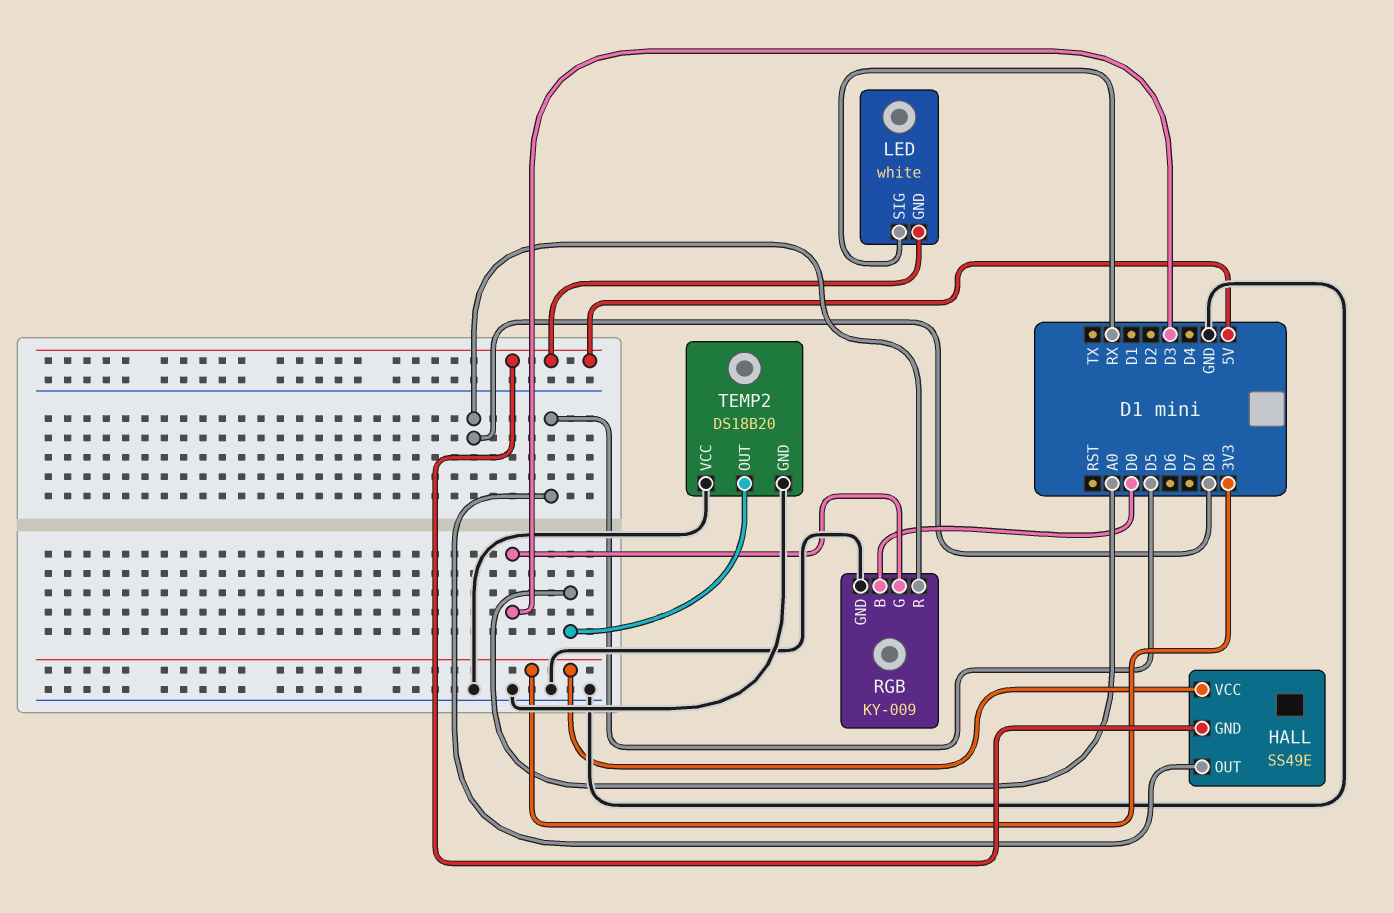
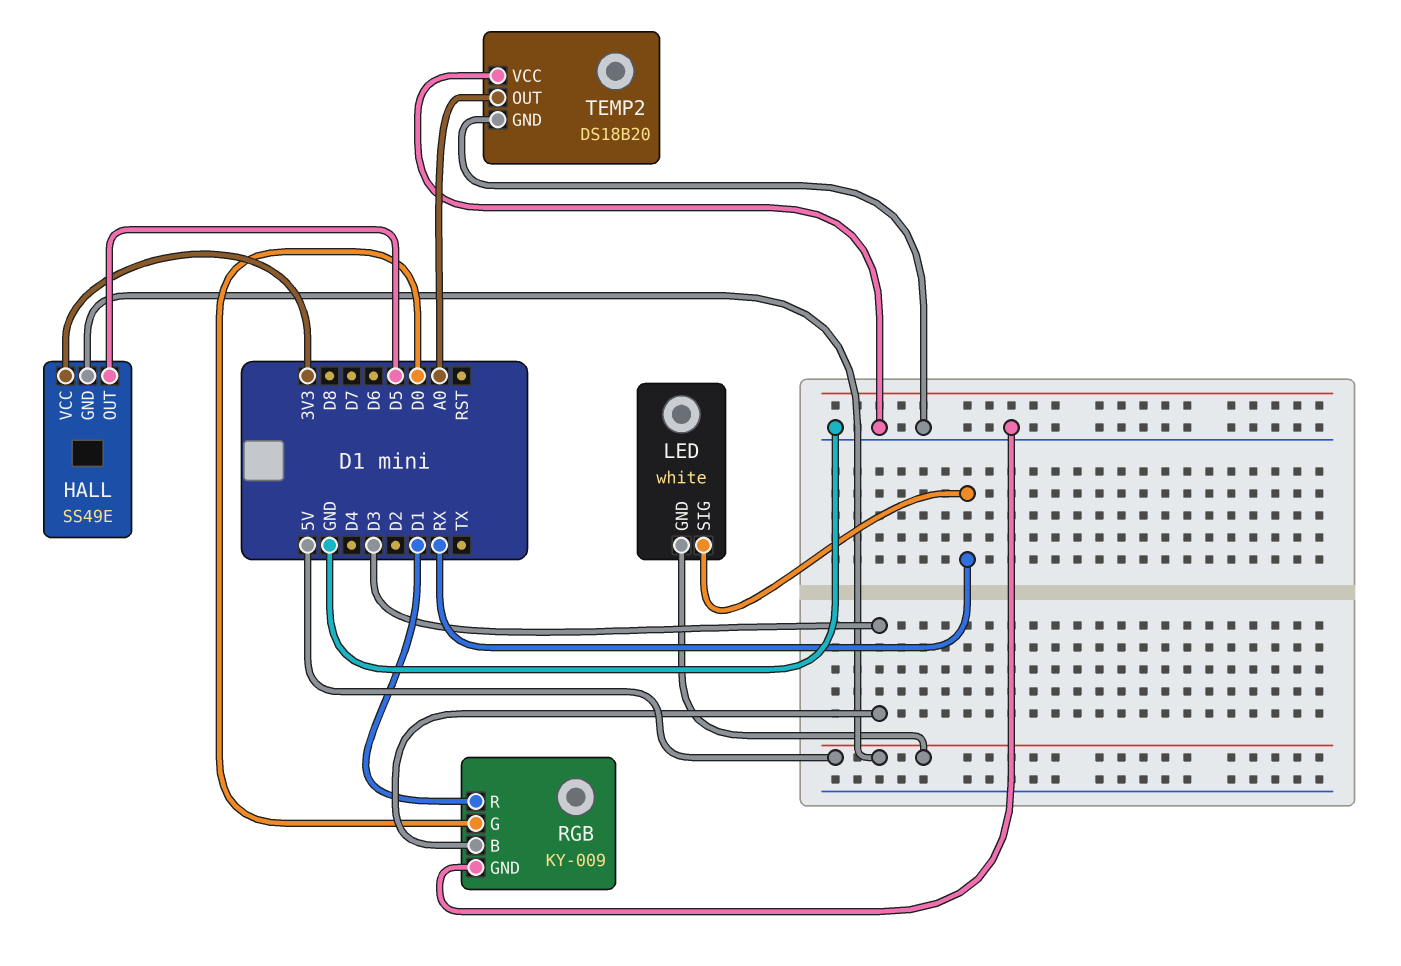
RGB pin B: D0 -> D3
RGB pin G: D3 -> D0
RGB pin R: D8 -> D1

